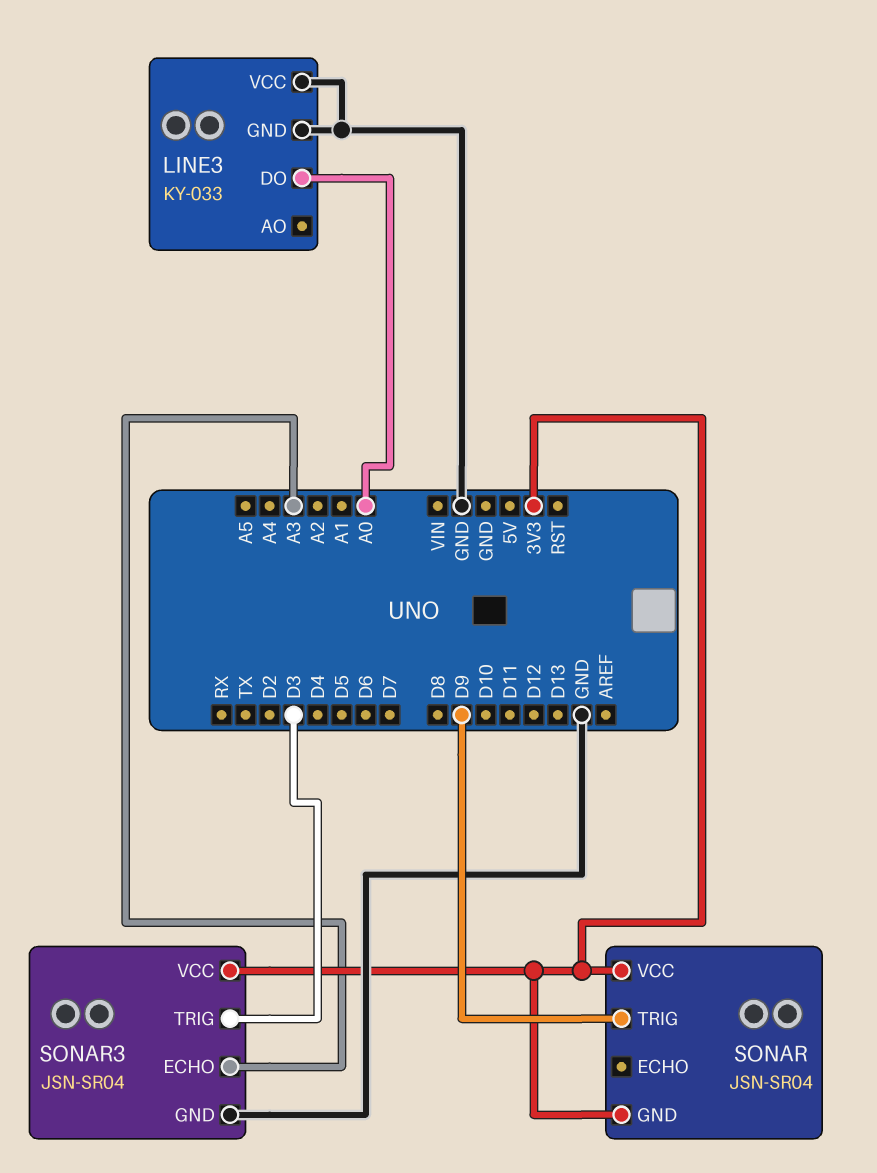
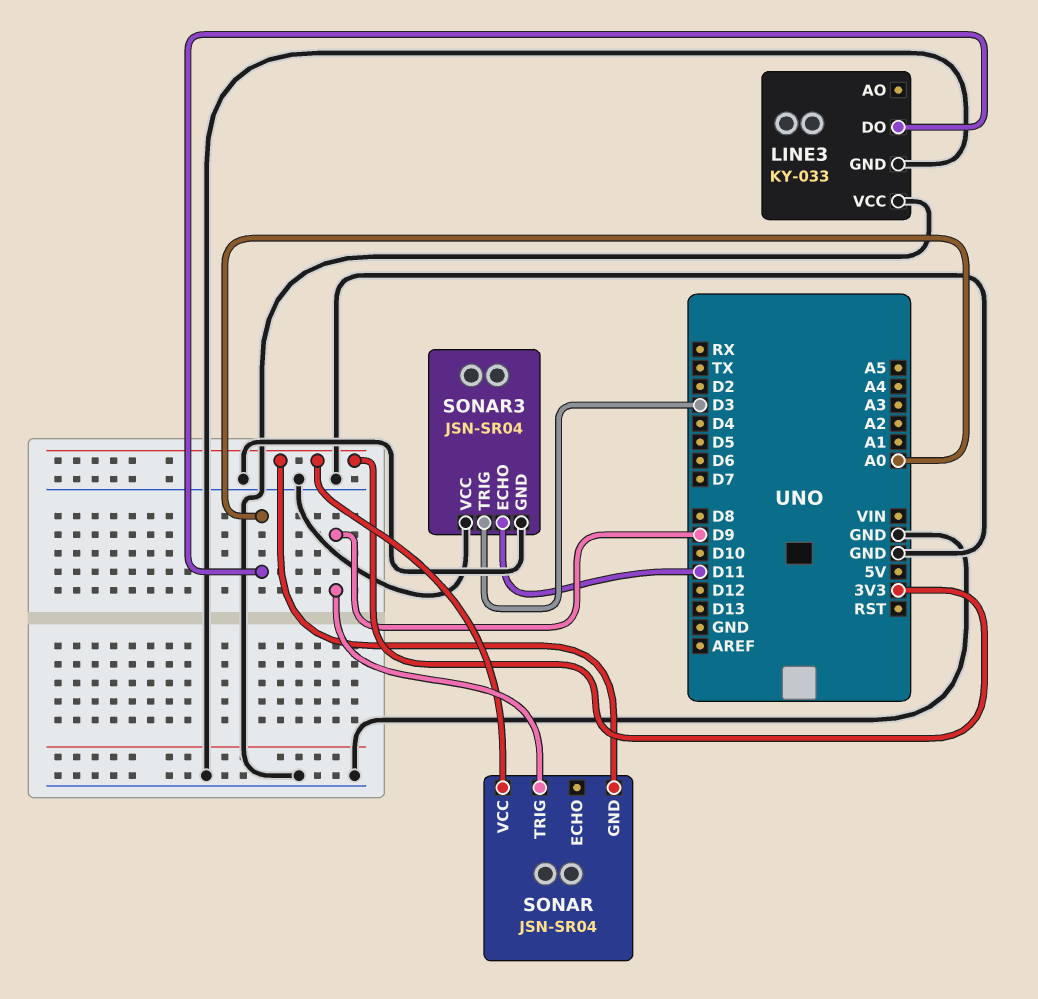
SONAR3 pin ECHO: A3 -> D11
SONAR3 pin VCC: 3V3 -> GND

